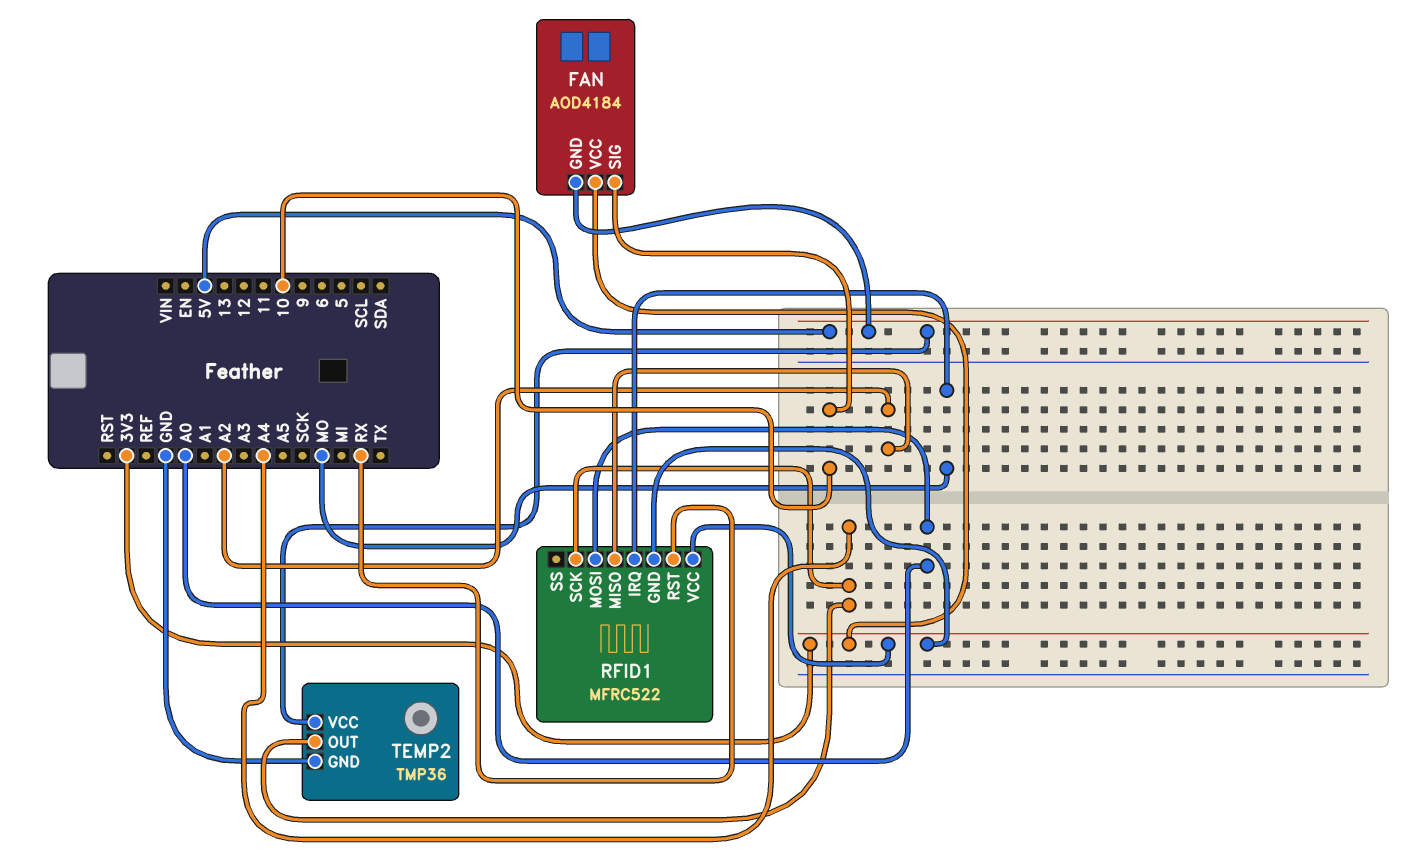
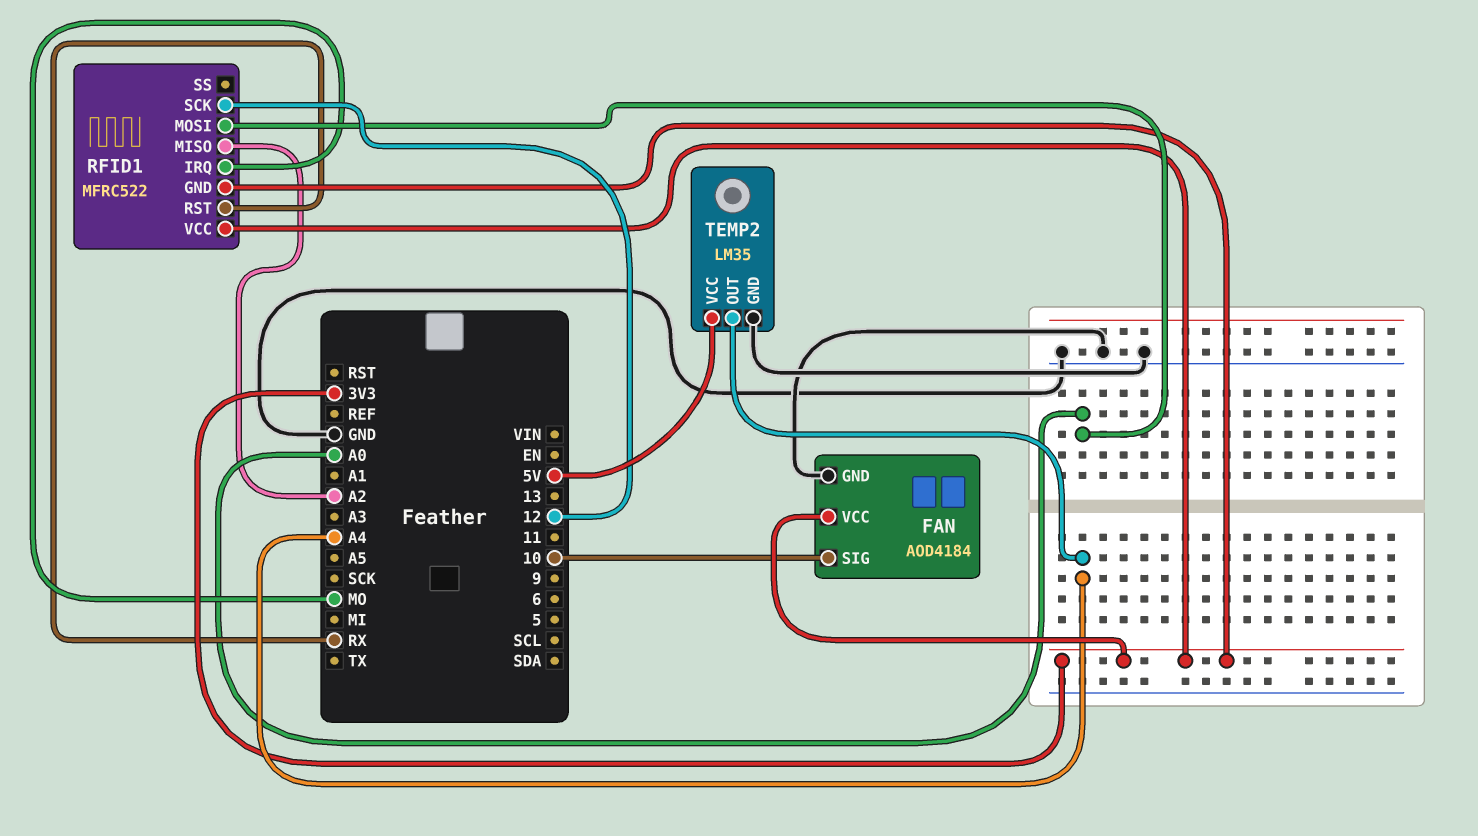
FAN pin GND: 5V -> GND
RFID1 pin SCK: A4 -> 12
TEMP2: TMP36 -> LM35

